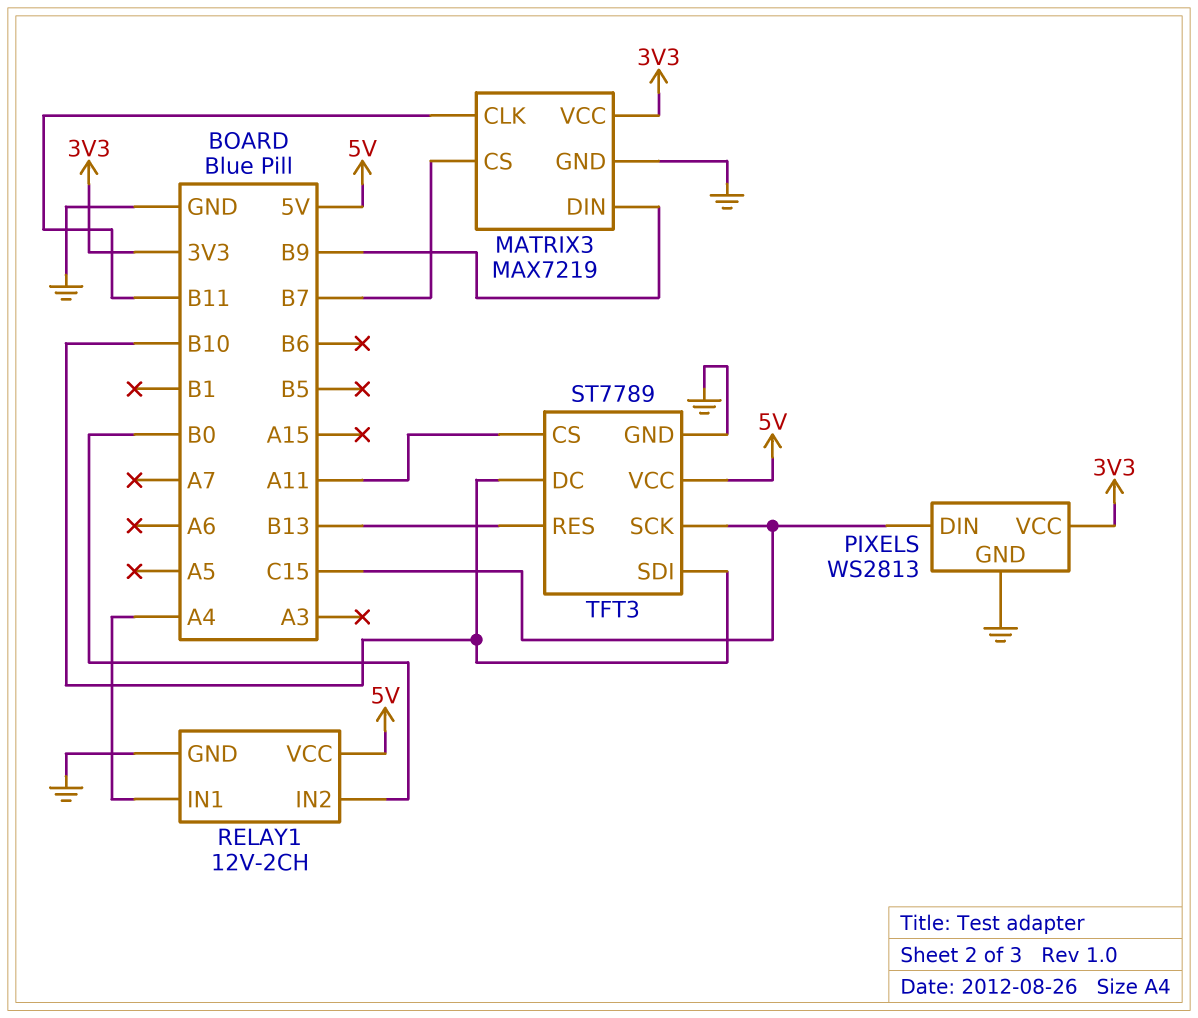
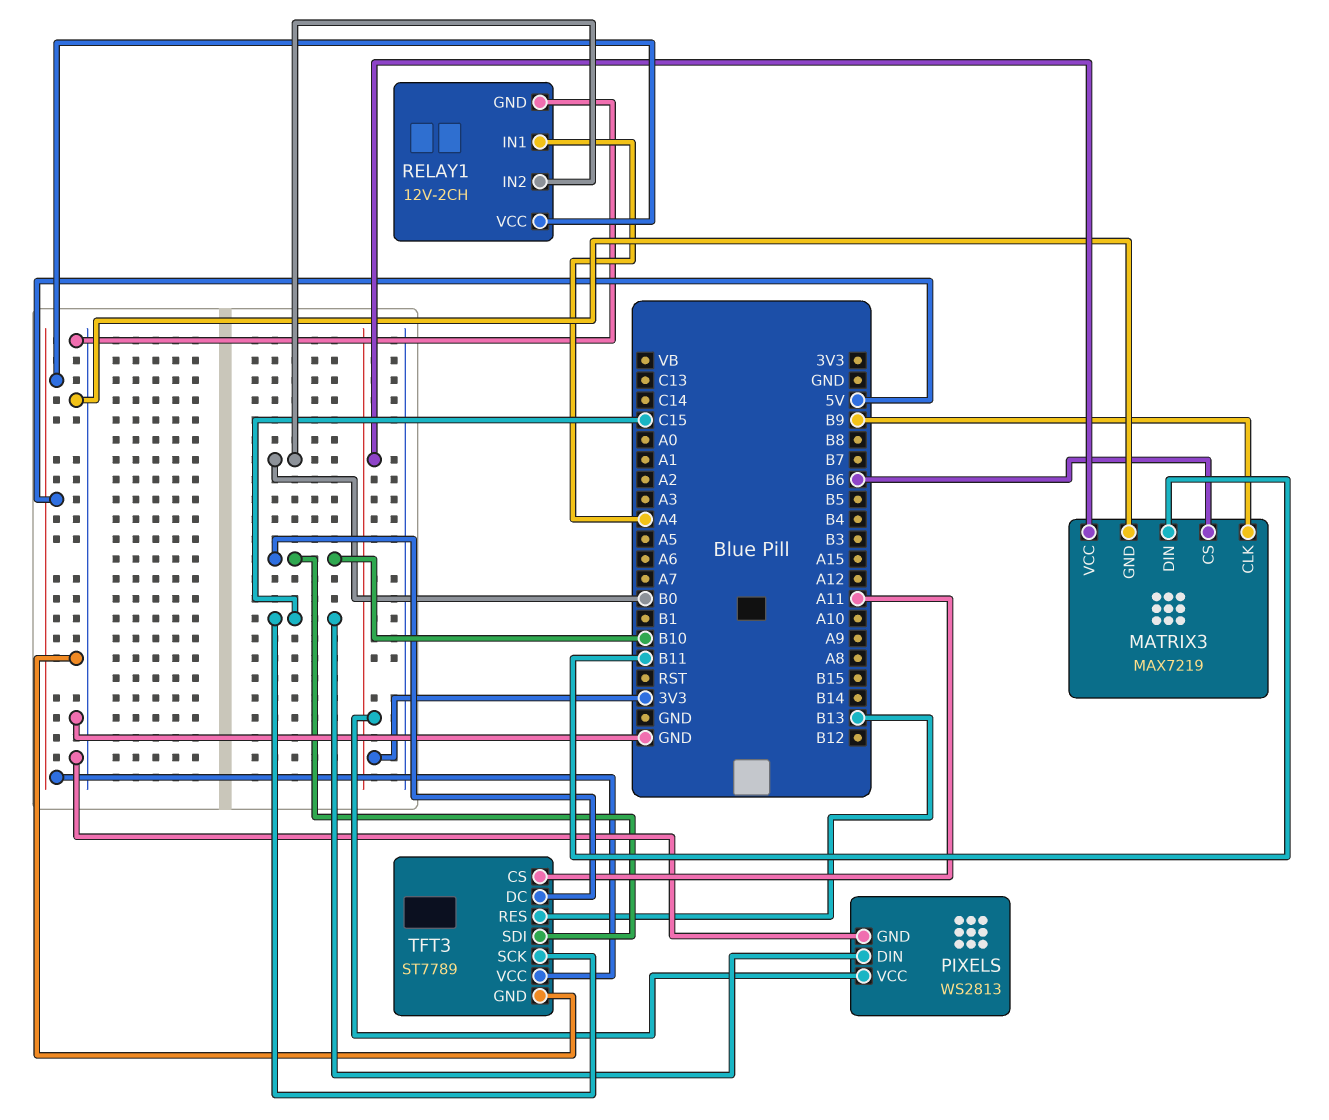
MATRIX3 pin CLK: B11 -> B9
MATRIX3 pin CS: B7 -> B6
MATRIX3 pin DIN: B9 -> B11

